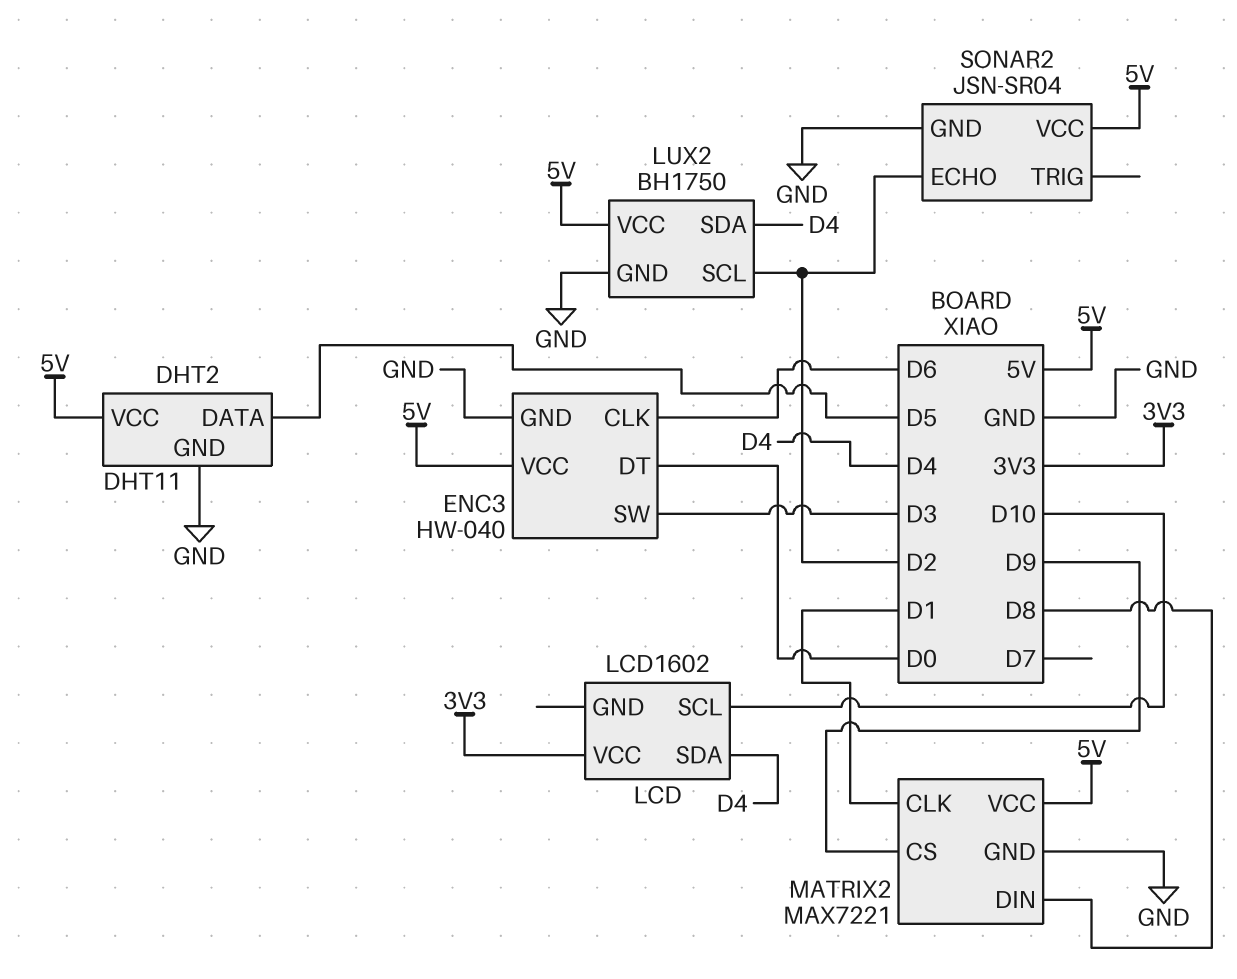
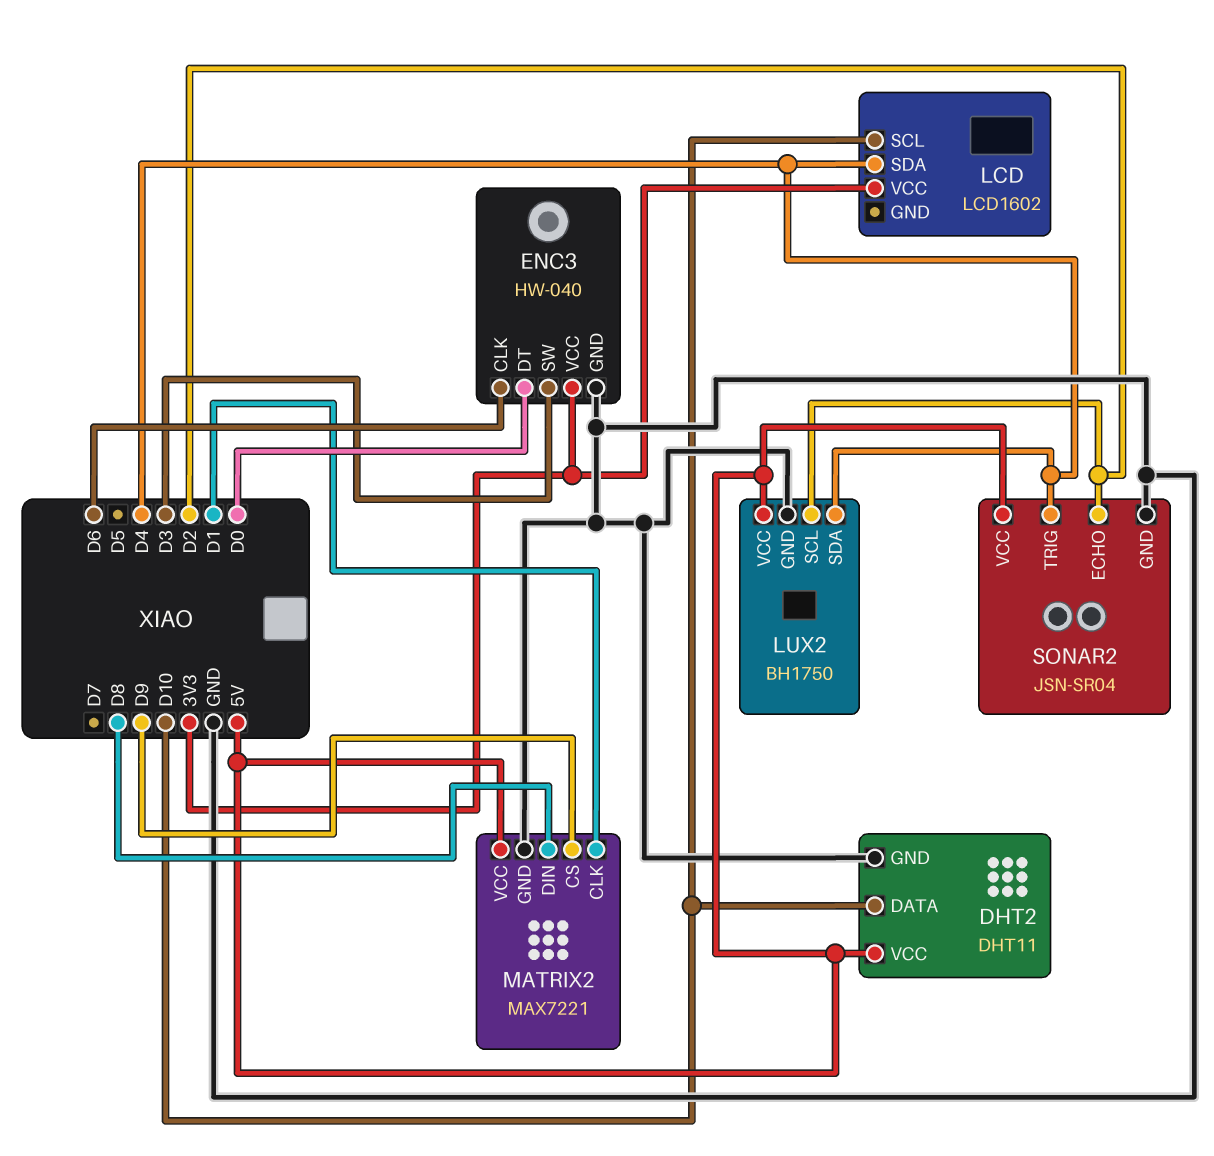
DHT2 pin DATA: D5 -> D10
ENC3 pin VCC: 5V -> 3V3
SONAR2 pin TRIG: none -> D4

